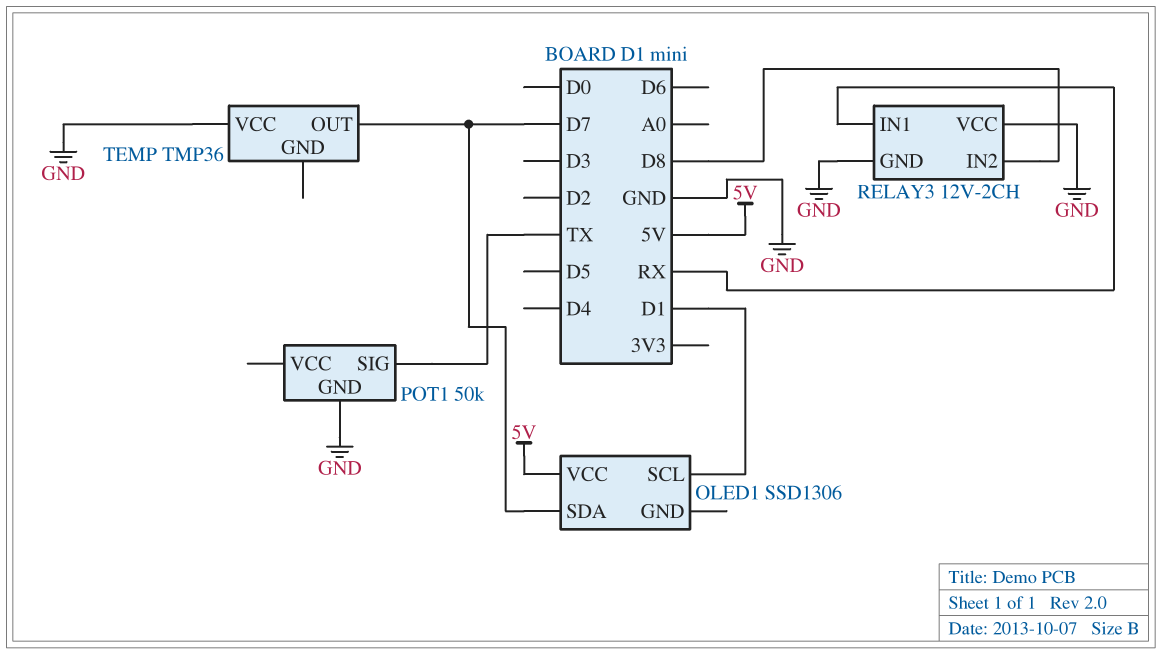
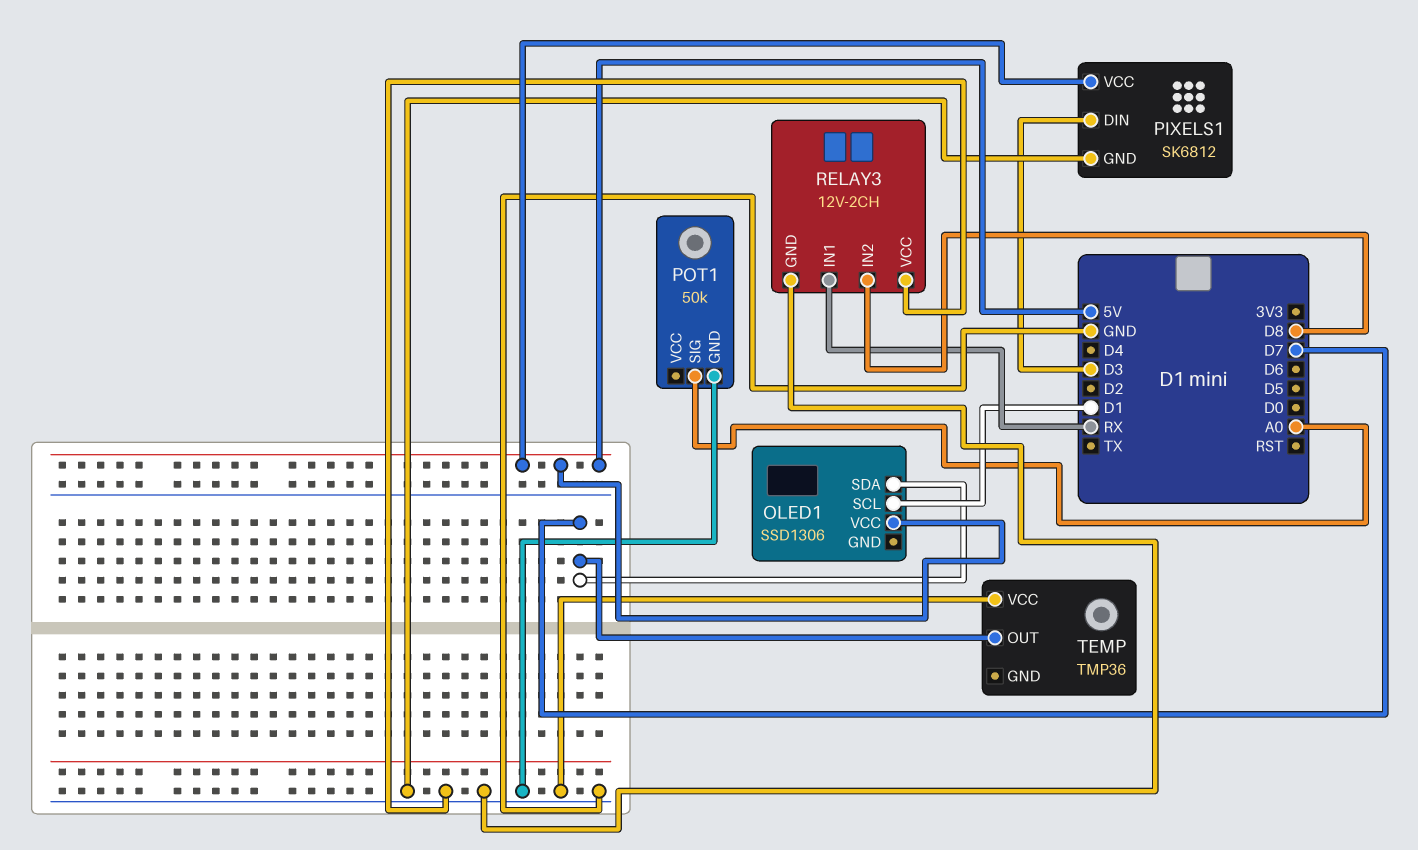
PIXELS1: none -> SK6812
PIXELS1 pin DIN: none -> D3
PIXELS1 pin GND: none -> GND
PIXELS1 pin VCC: none -> 5V
POT1 pin SIG: TX -> A0

